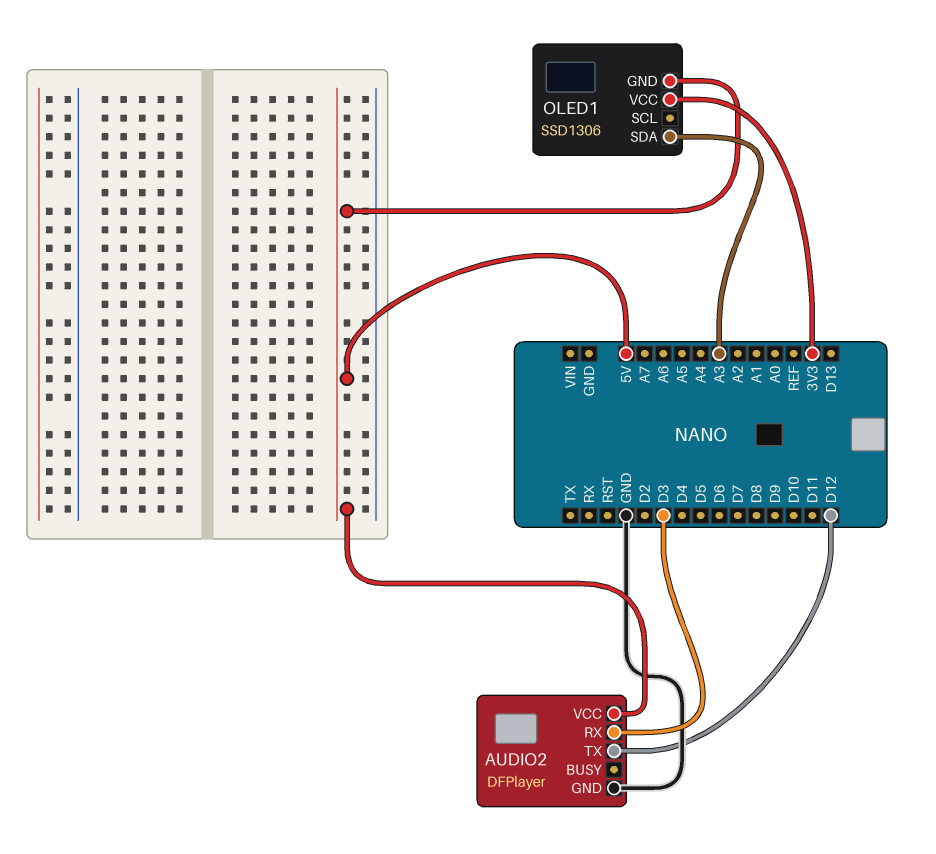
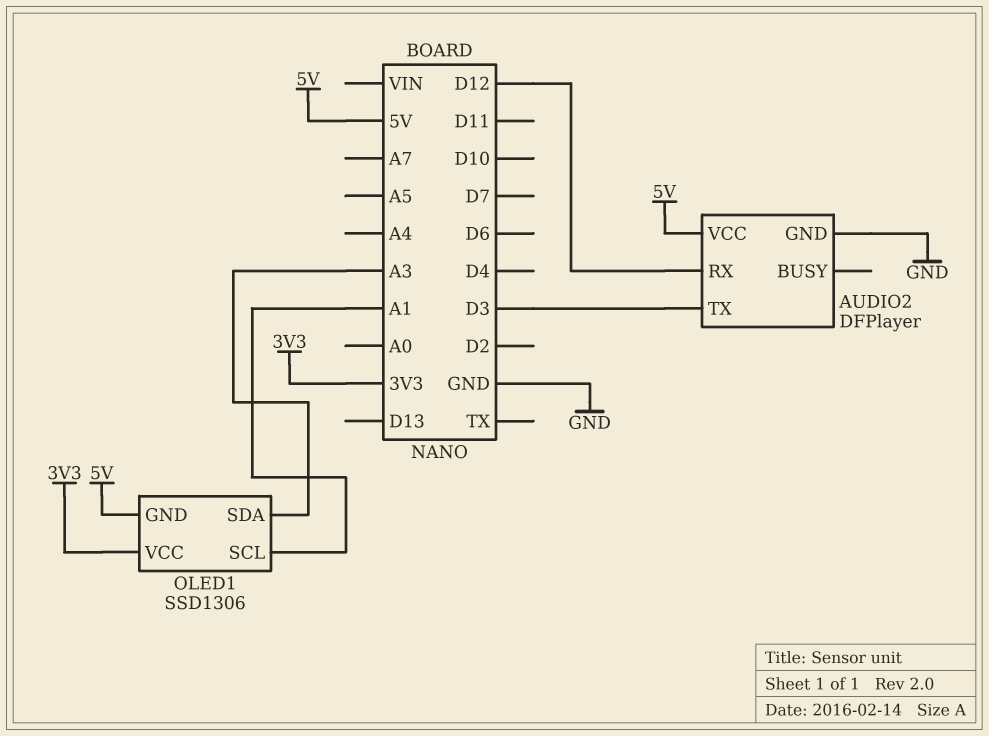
AUDIO2 pin RX: D3 -> D12
AUDIO2 pin TX: D12 -> D3
OLED1 pin SCL: none -> A1

